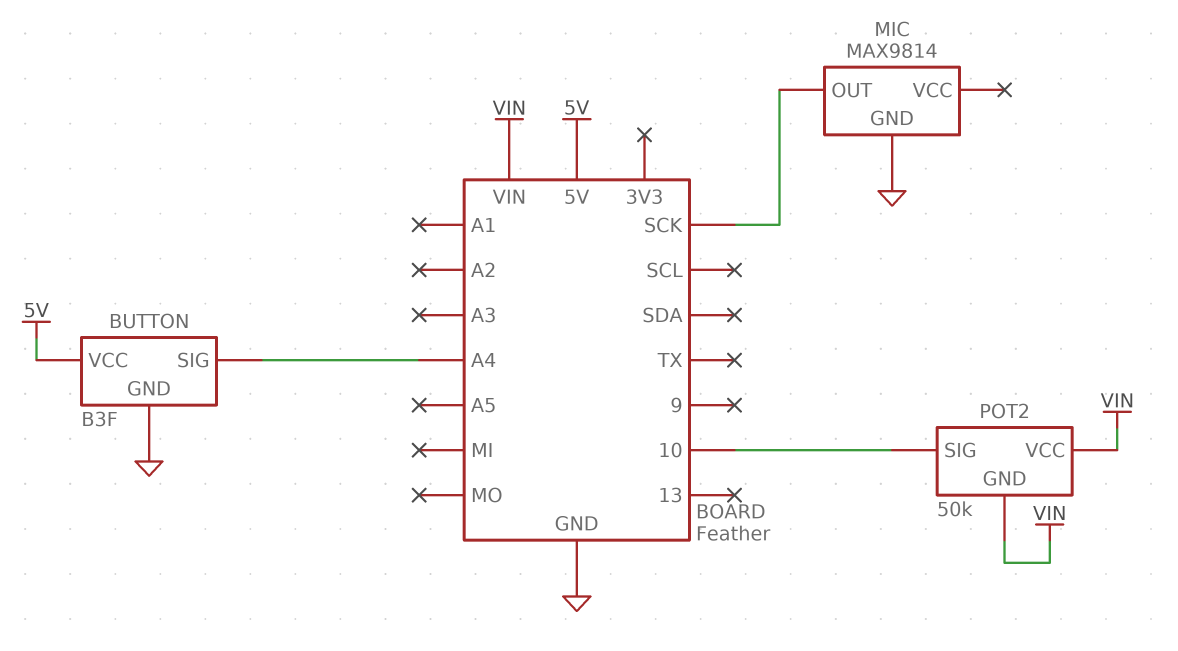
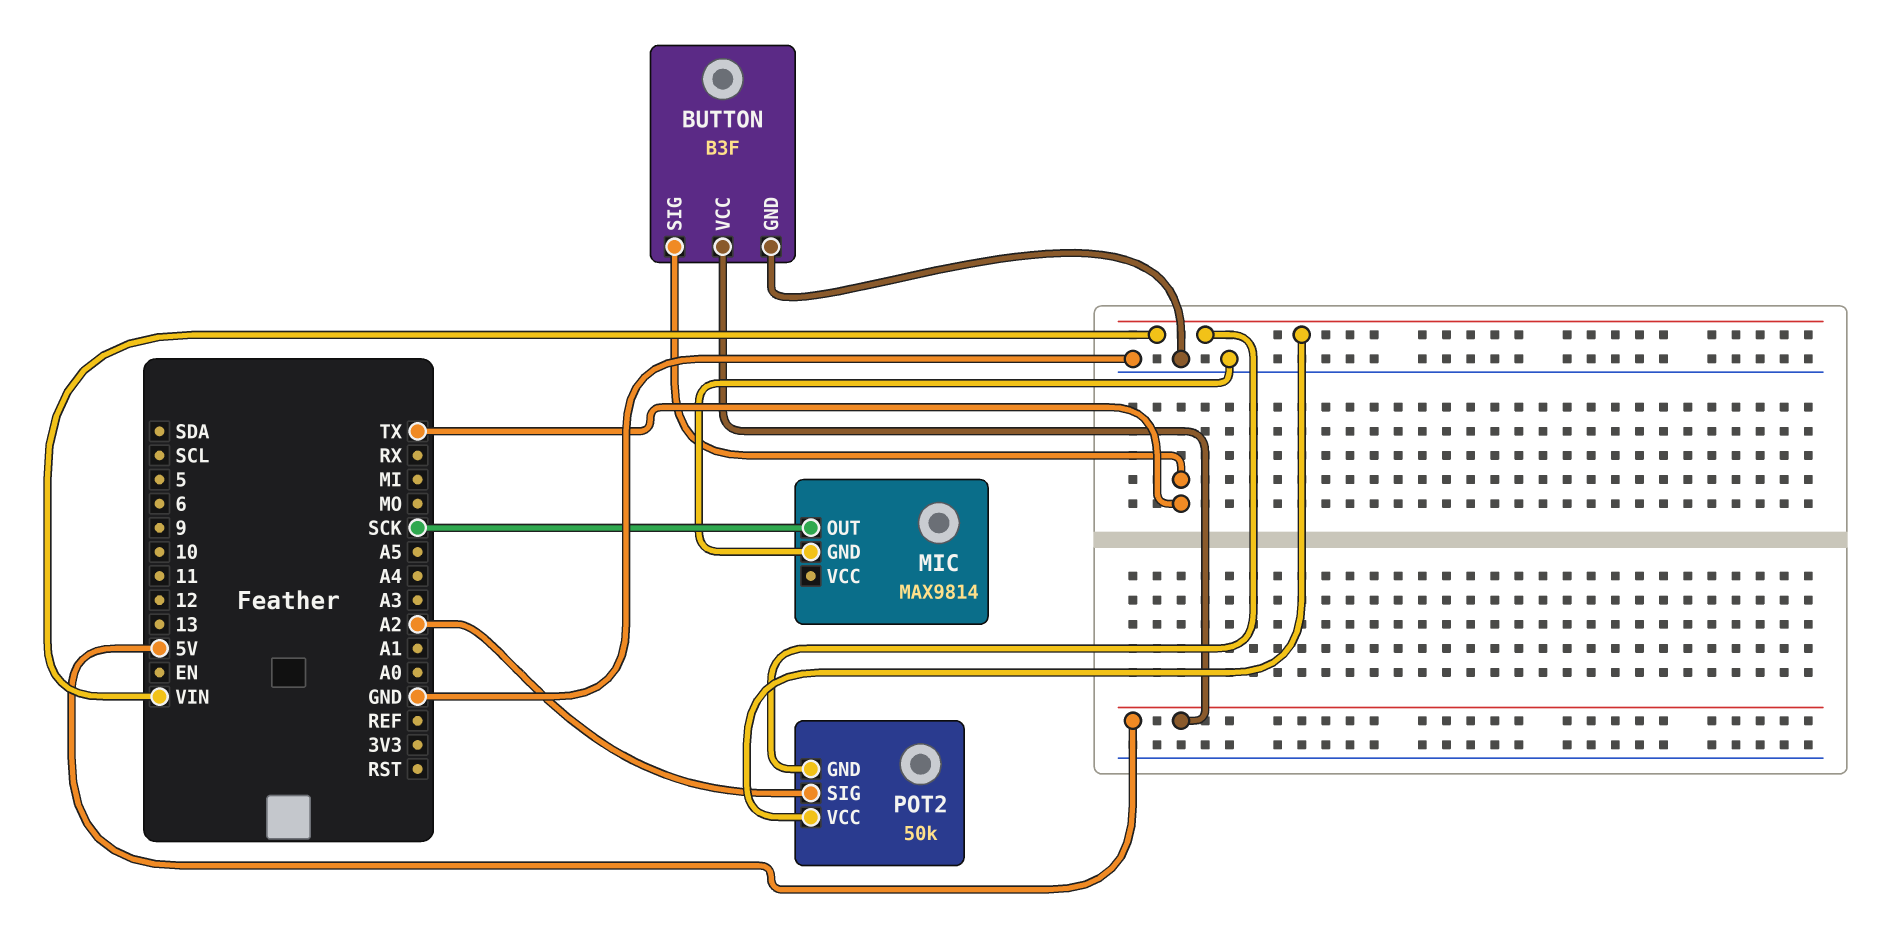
BUTTON pin SIG: A4 -> TX
POT2 pin SIG: 10 -> A2

